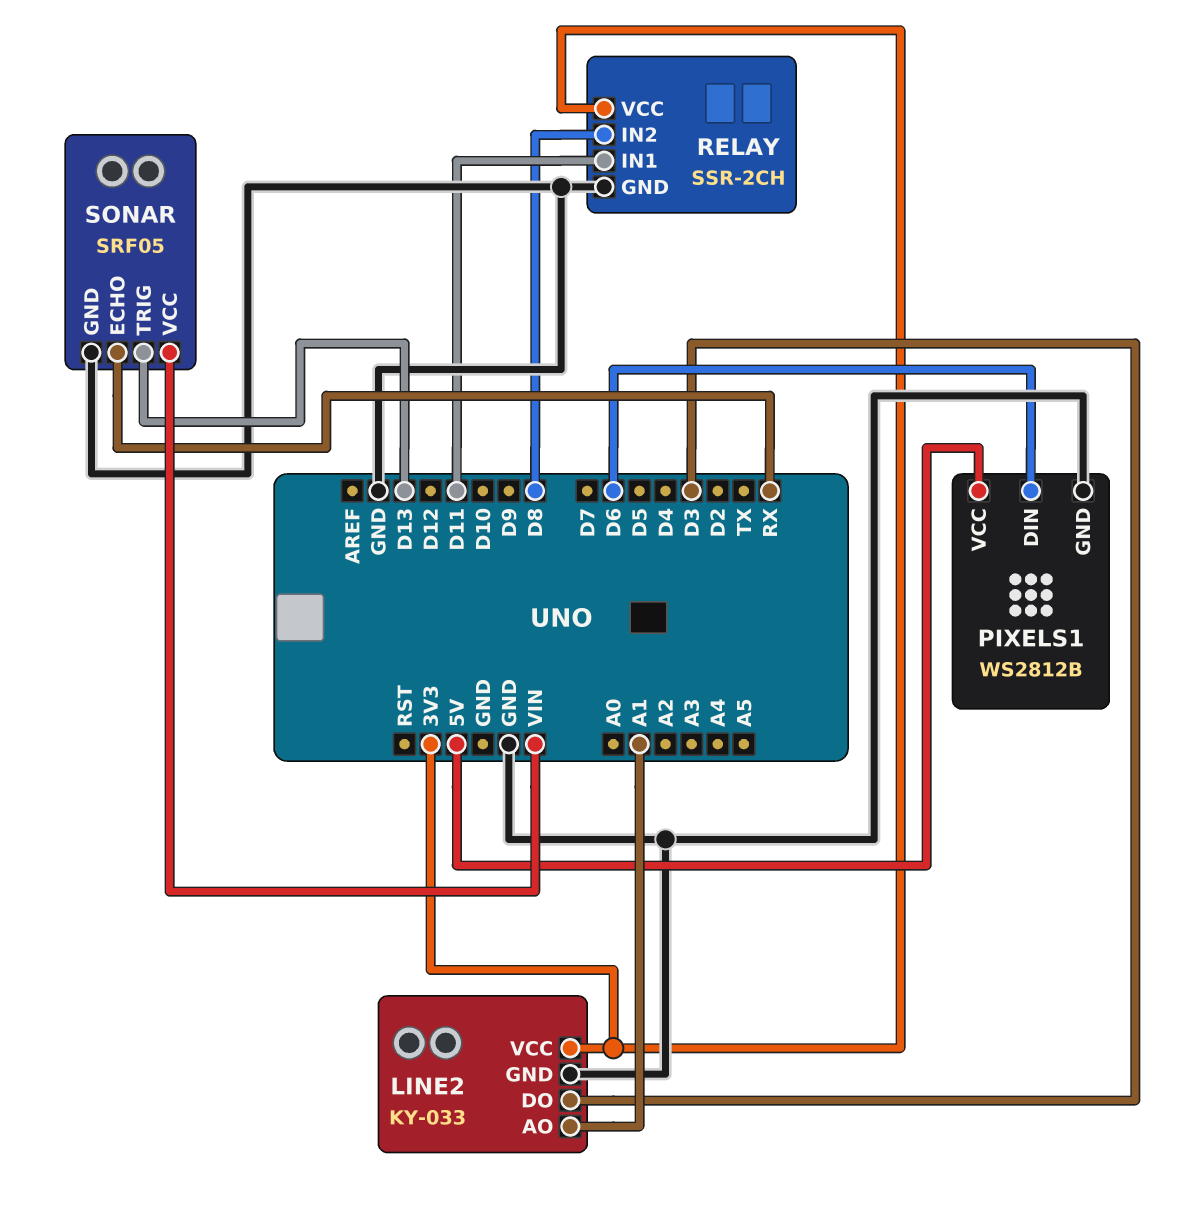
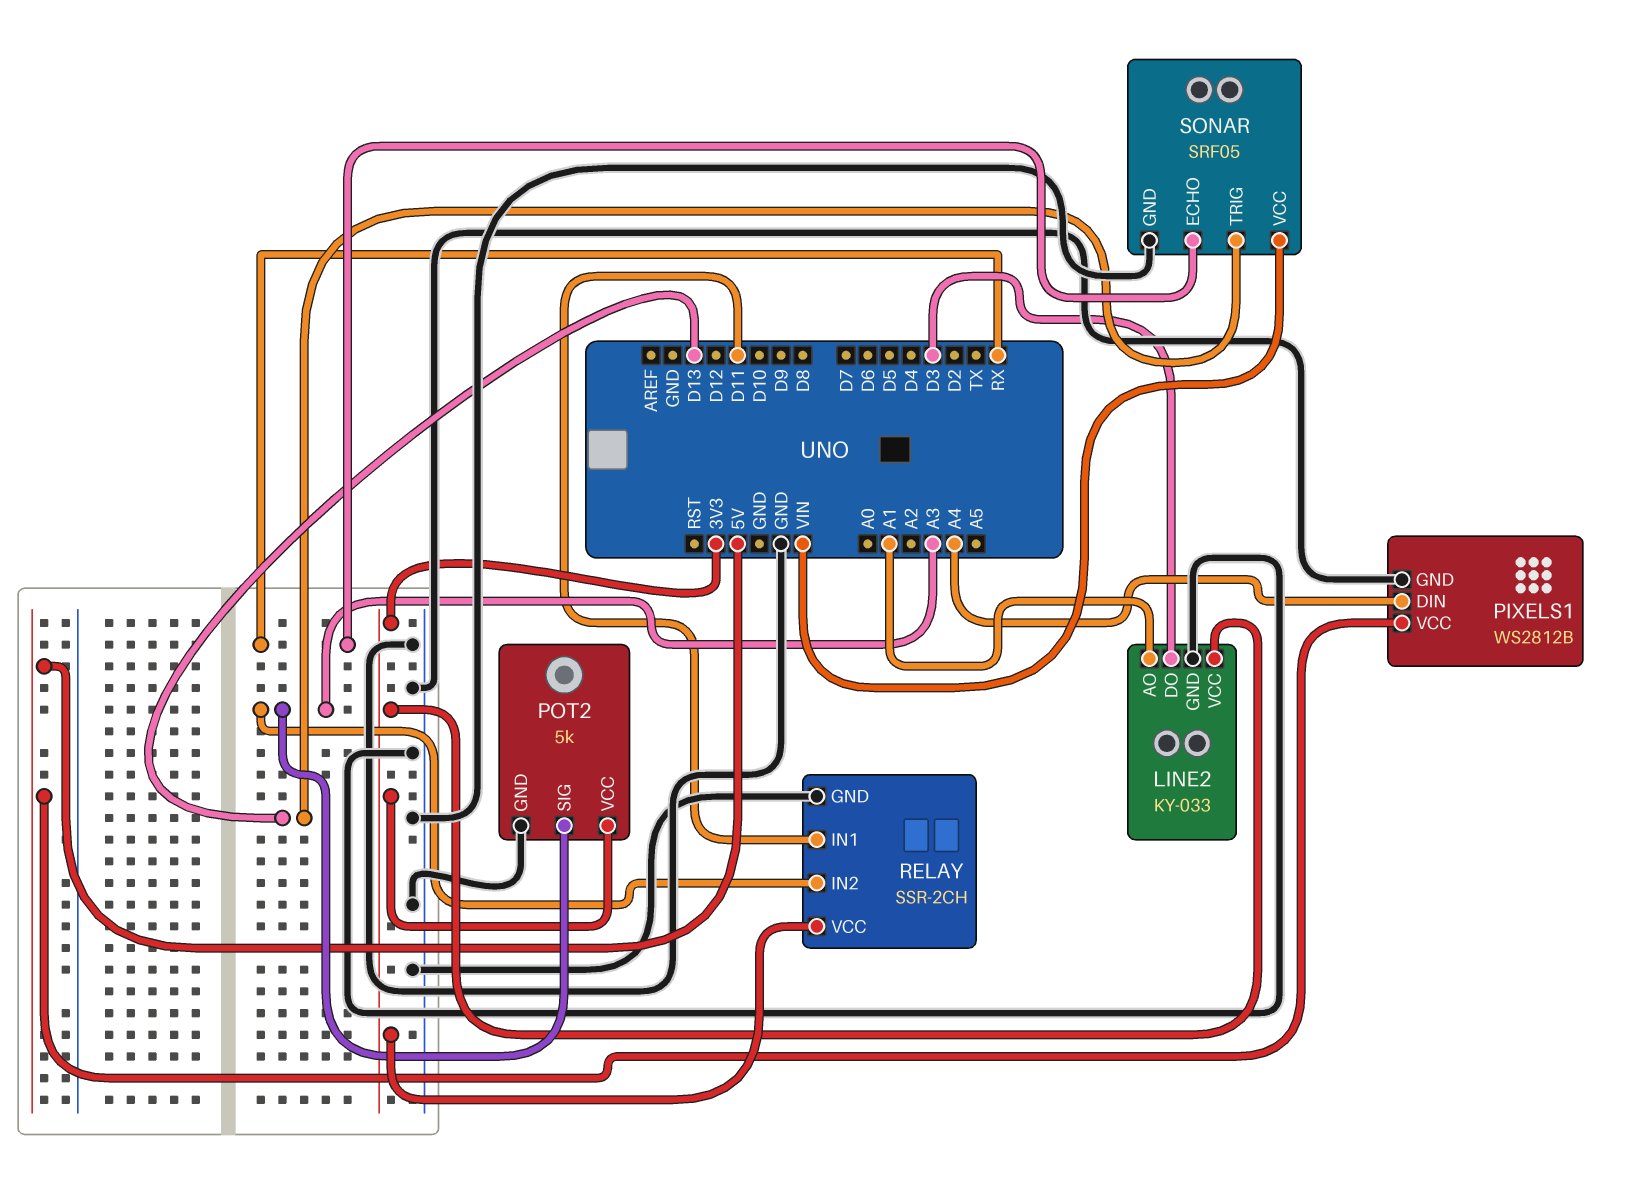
PIXELS1 pin DIN: D6 -> A4
POT2: none -> 5k
POT2 pin GND: none -> GND
POT2 pin SIG: none -> A3
POT2 pin VCC: none -> 3V3
RELAY pin IN2: D8 -> A3

